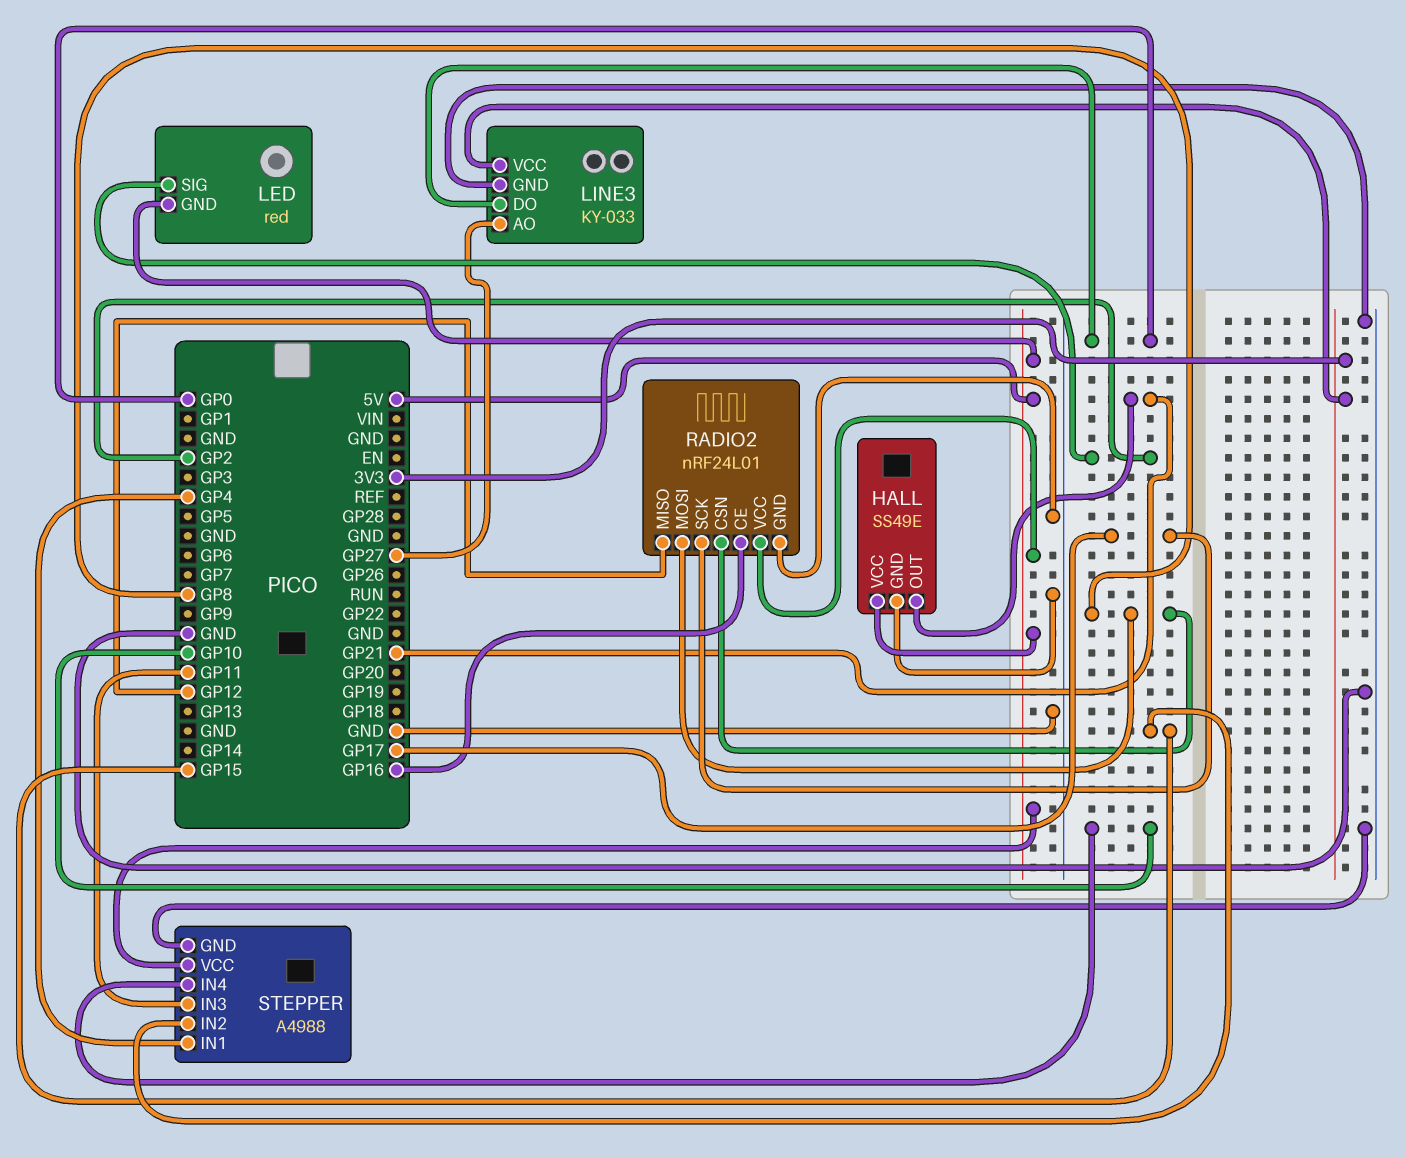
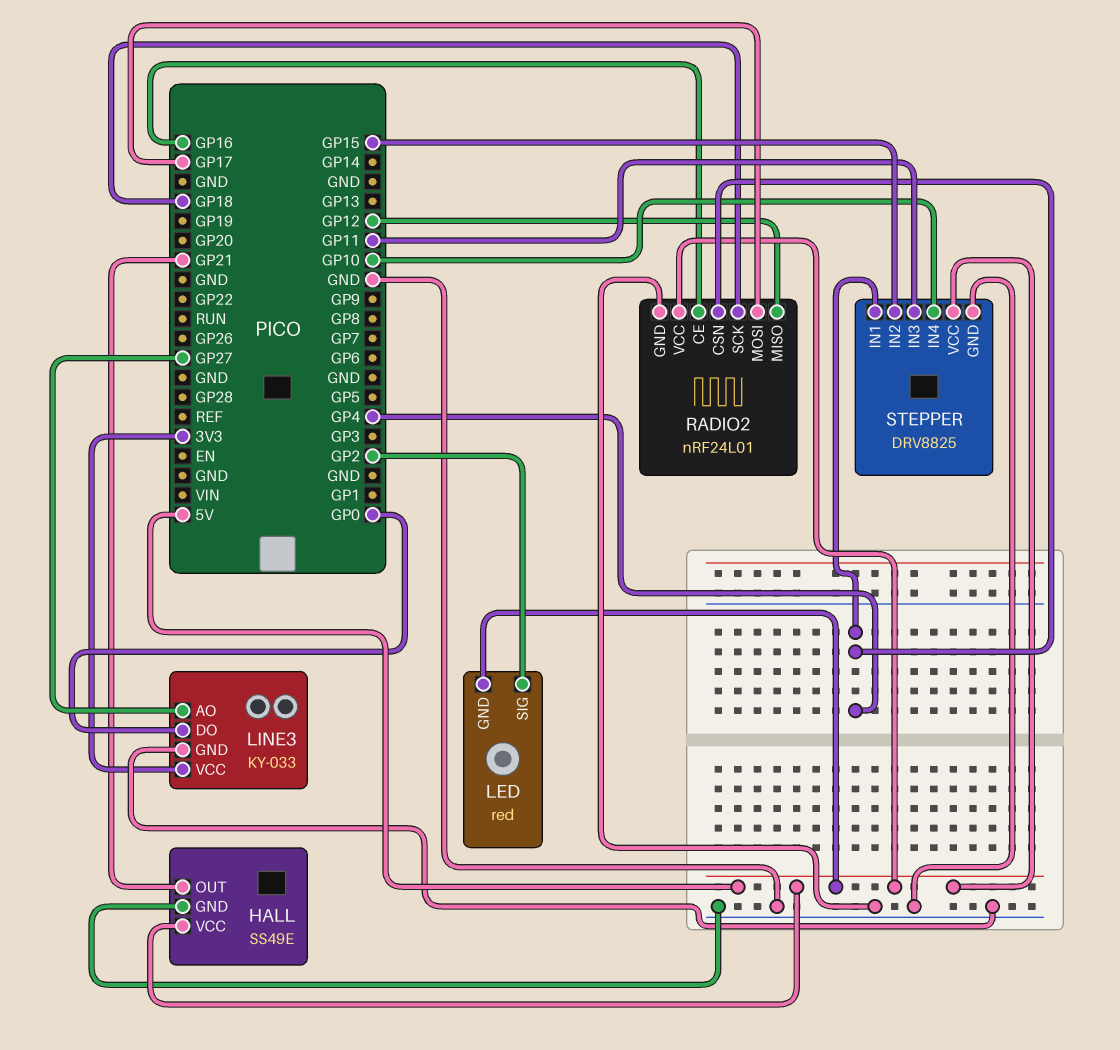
RADIO2 pin CSN: GP8 -> GP4
RADIO2 pin MOSI: GP8 -> GP17
RADIO2 pin SCK: GP17 -> GP18
STEPPER: A4988 -> DRV8825

